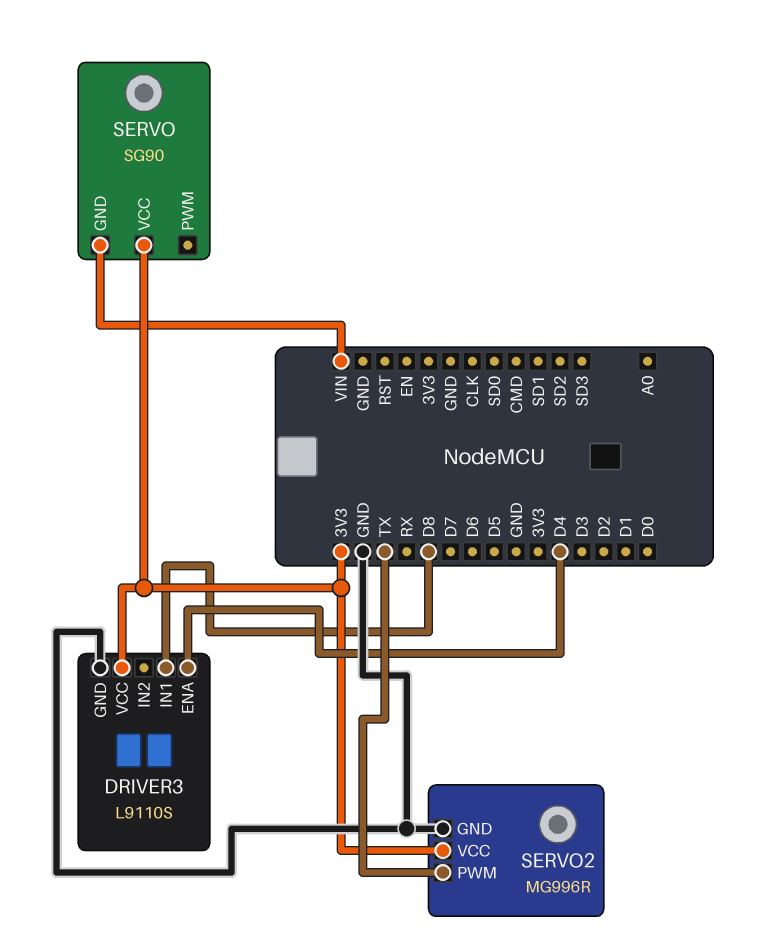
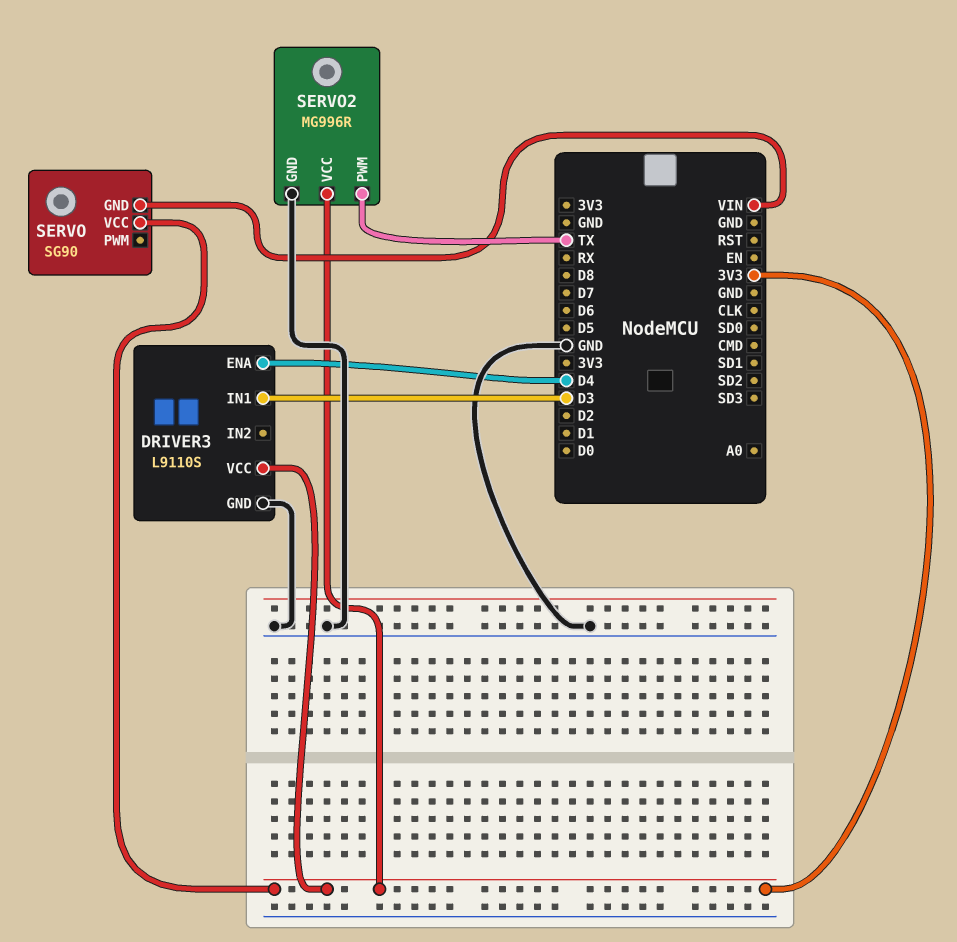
DRIVER3 pin IN1: D8 -> D3

